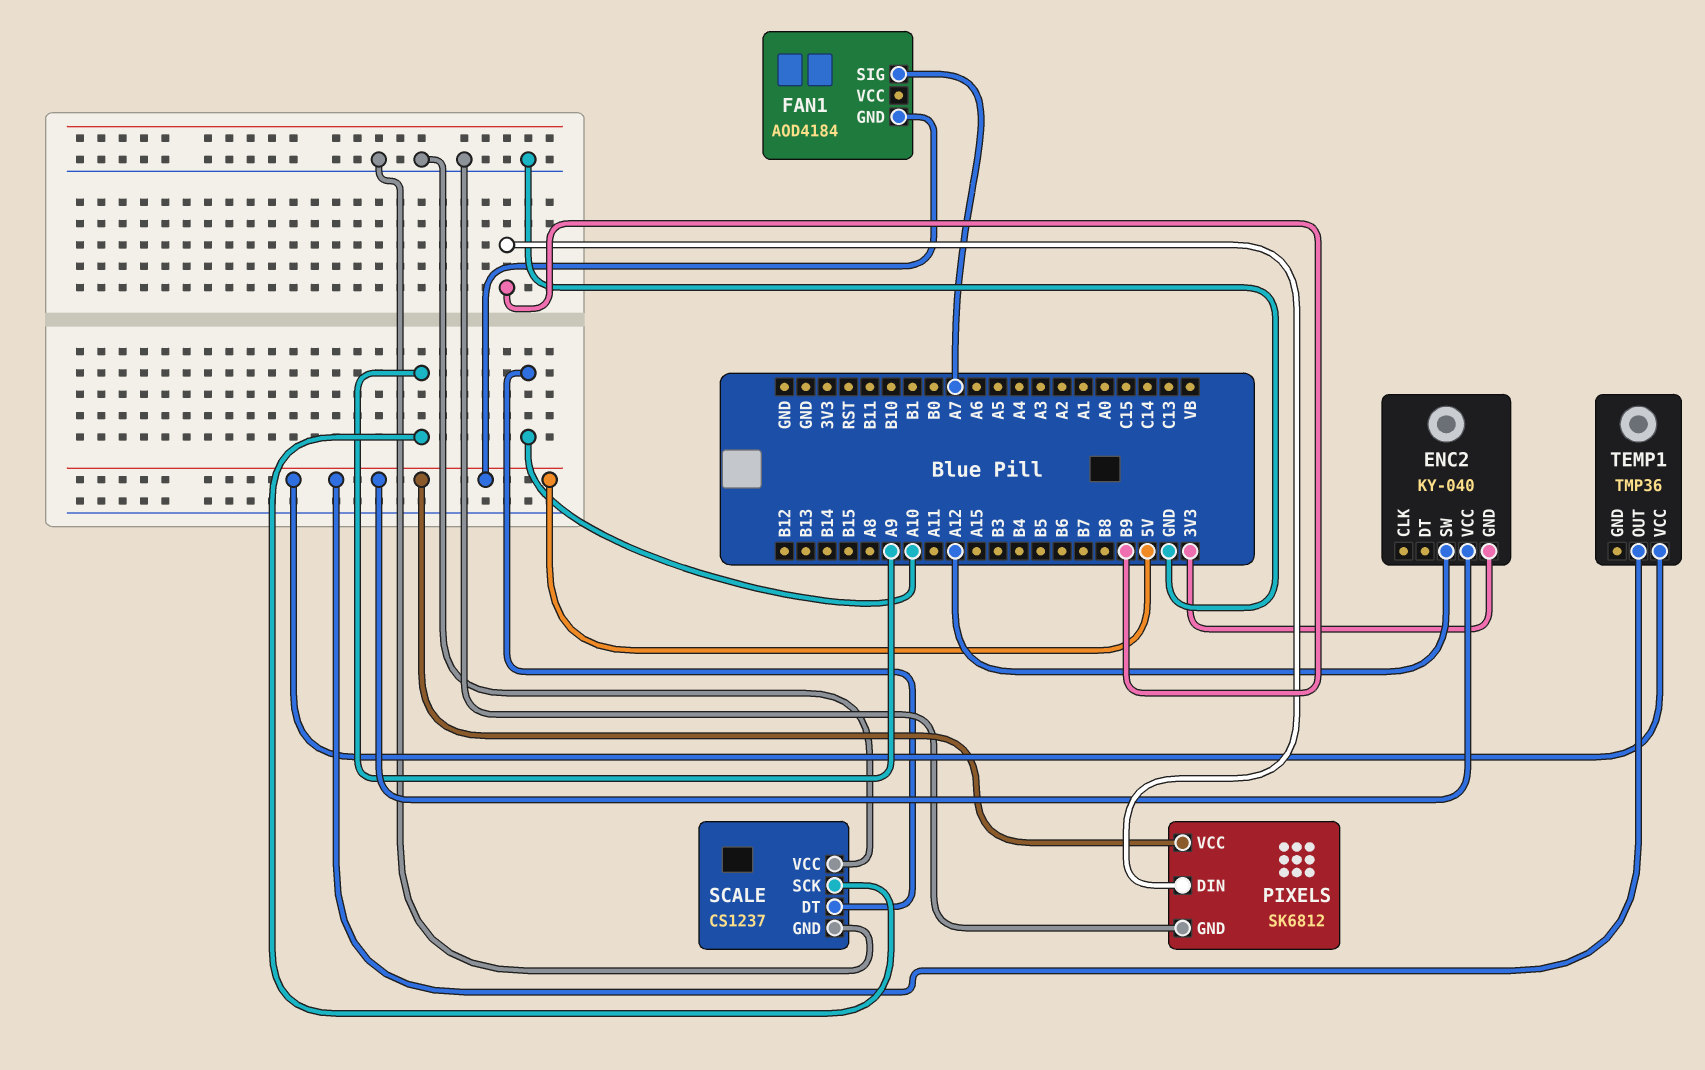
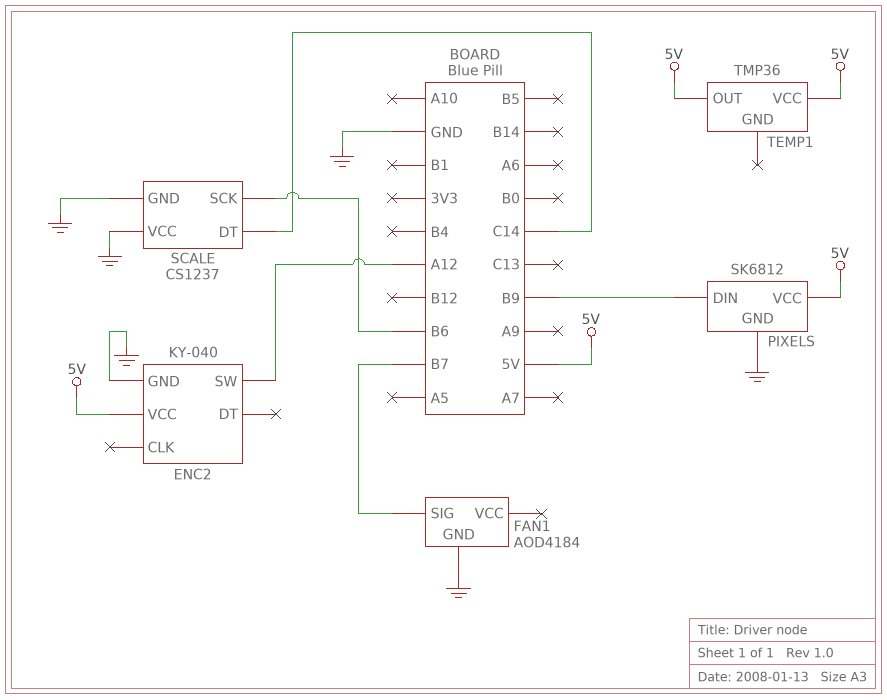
ENC2 pin GND: 3V3 -> GND
FAN1 pin GND: 5V -> GND
FAN1 pin SIG: A7 -> B7
SCALE pin DT: A10 -> C14
SCALE pin SCK: A9 -> B6

